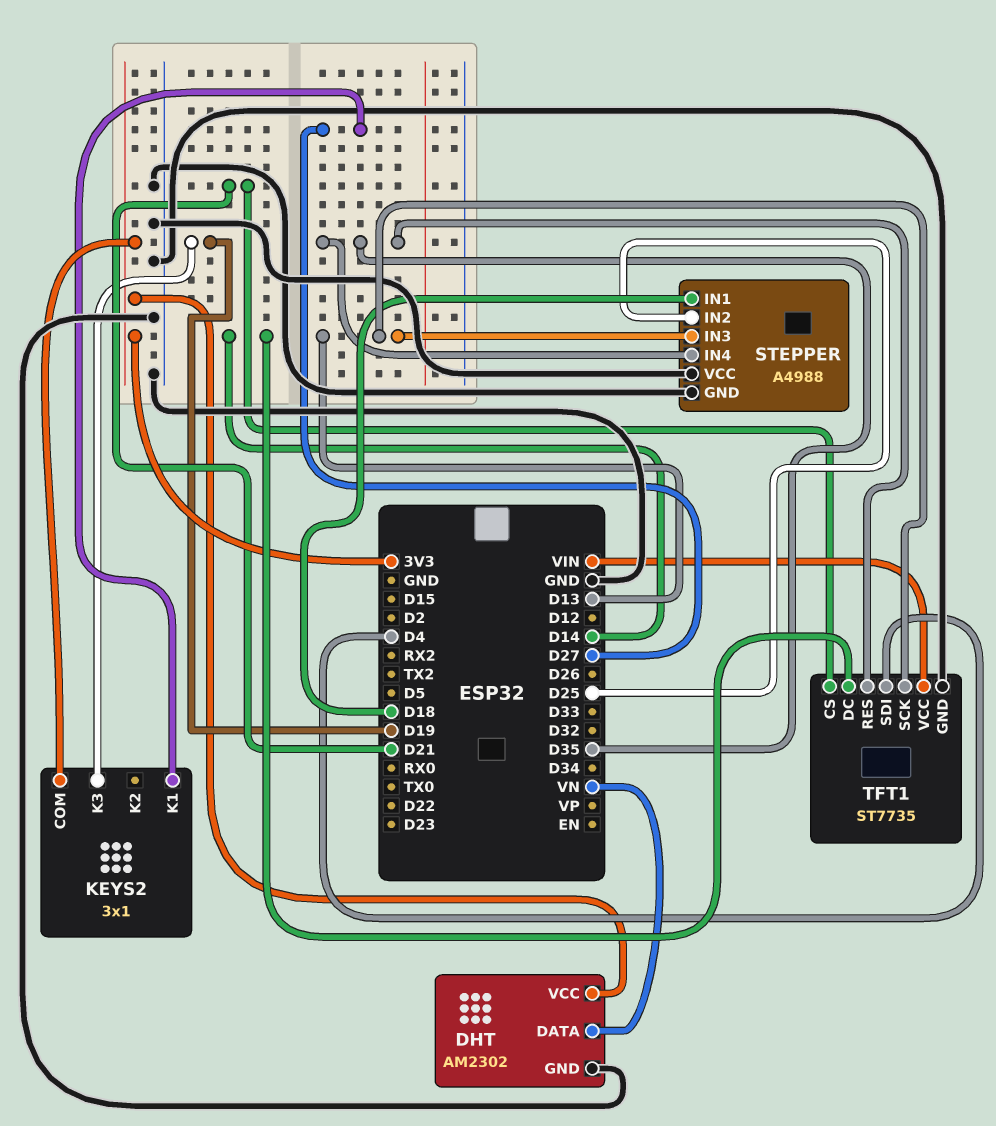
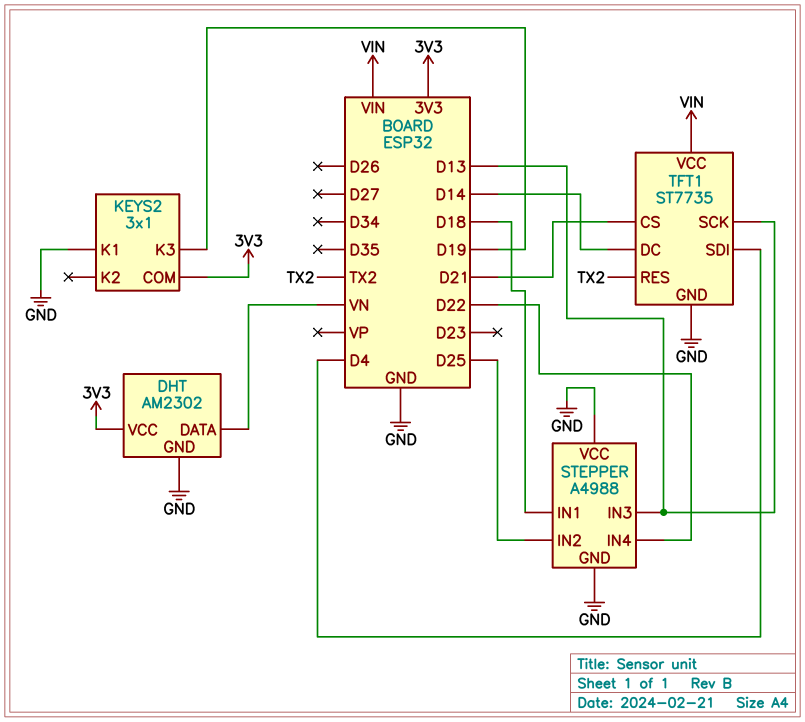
KEYS2 pin K1: D27 -> GND
STEPPER pin IN4: D35 -> D22
TFT1 pin RES: D35 -> TX2

